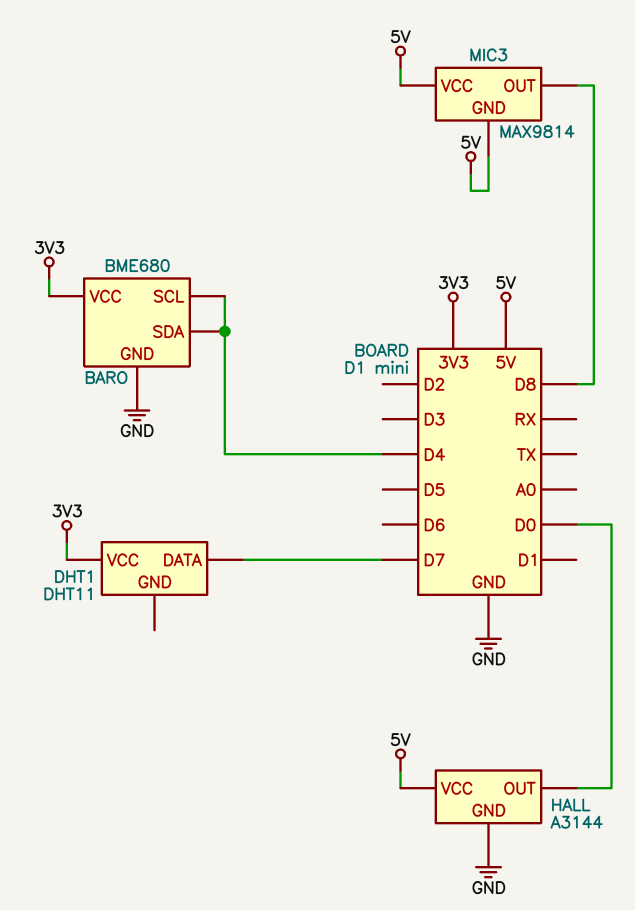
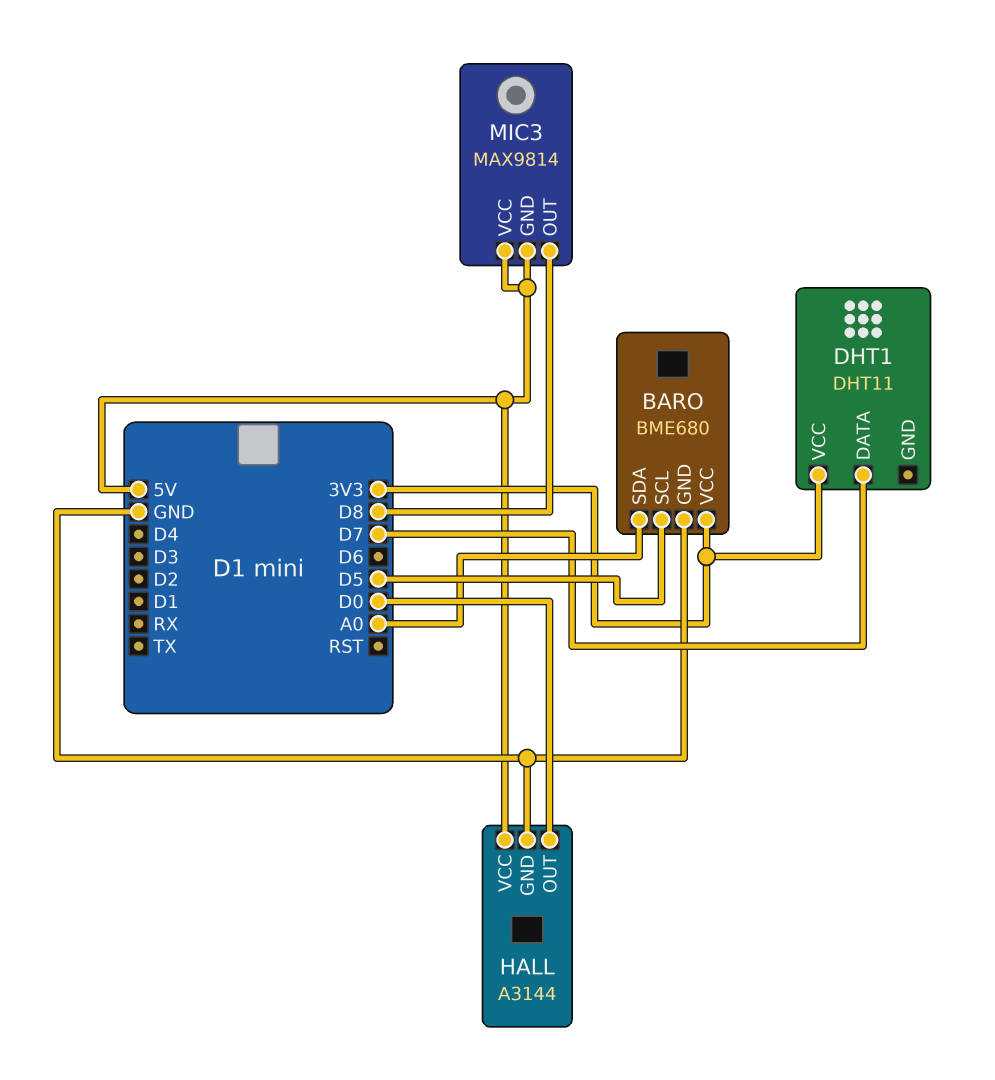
BARO pin SCL: D4 -> D5
BARO pin SDA: D4 -> A0

